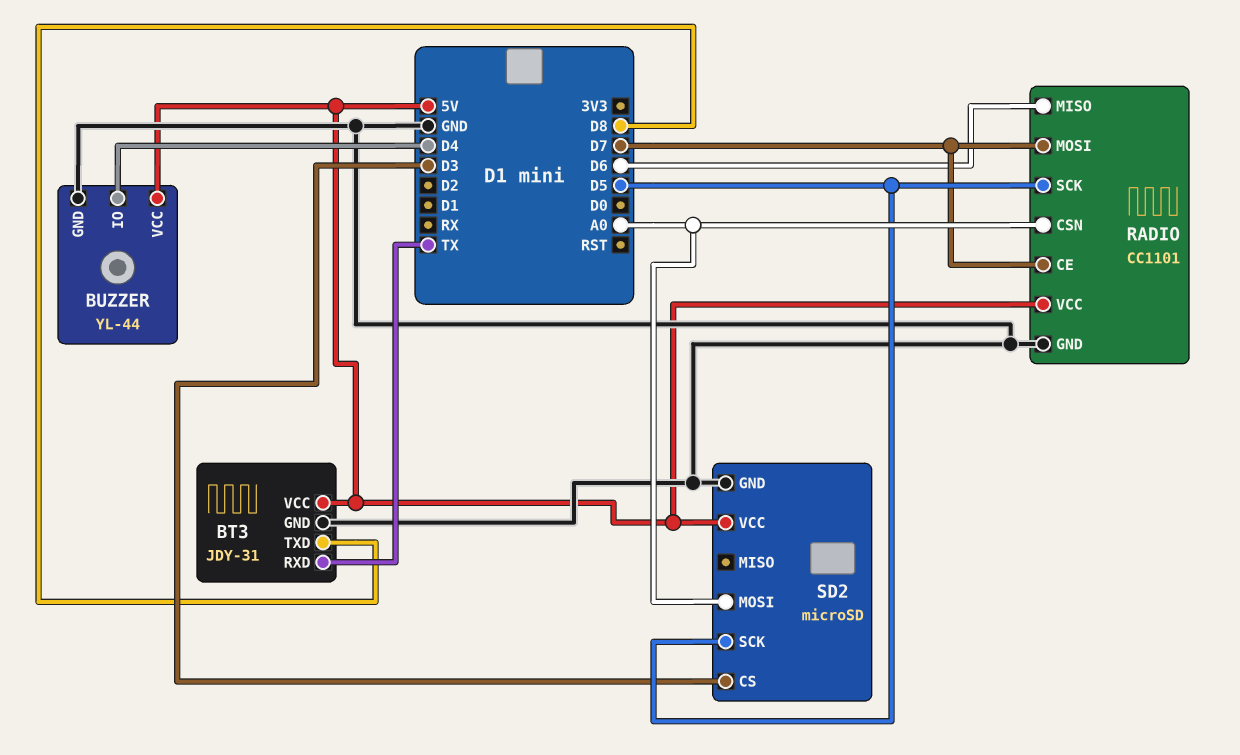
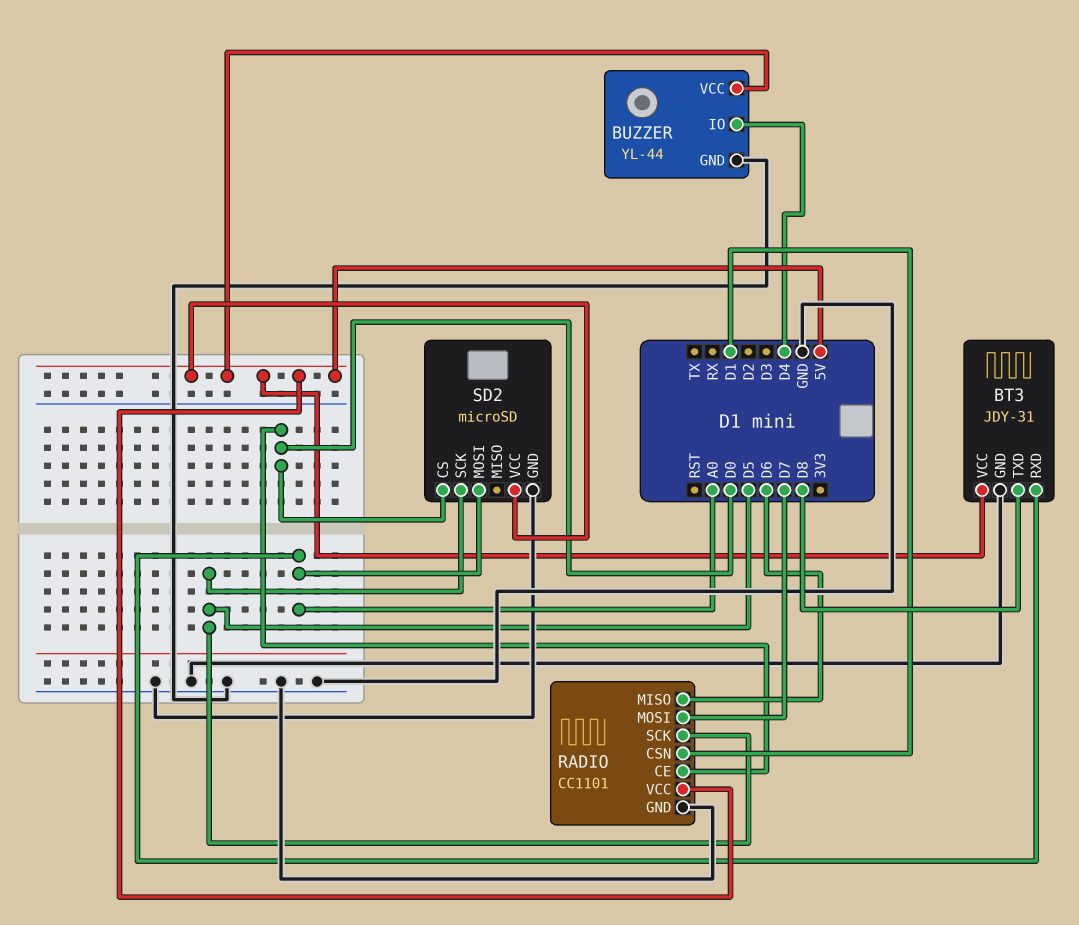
BT3 pin RXD: TX -> A0
RADIO pin CE: D7 -> D0
RADIO pin CSN: A0 -> D1
SD2 pin CS: D3 -> D0

